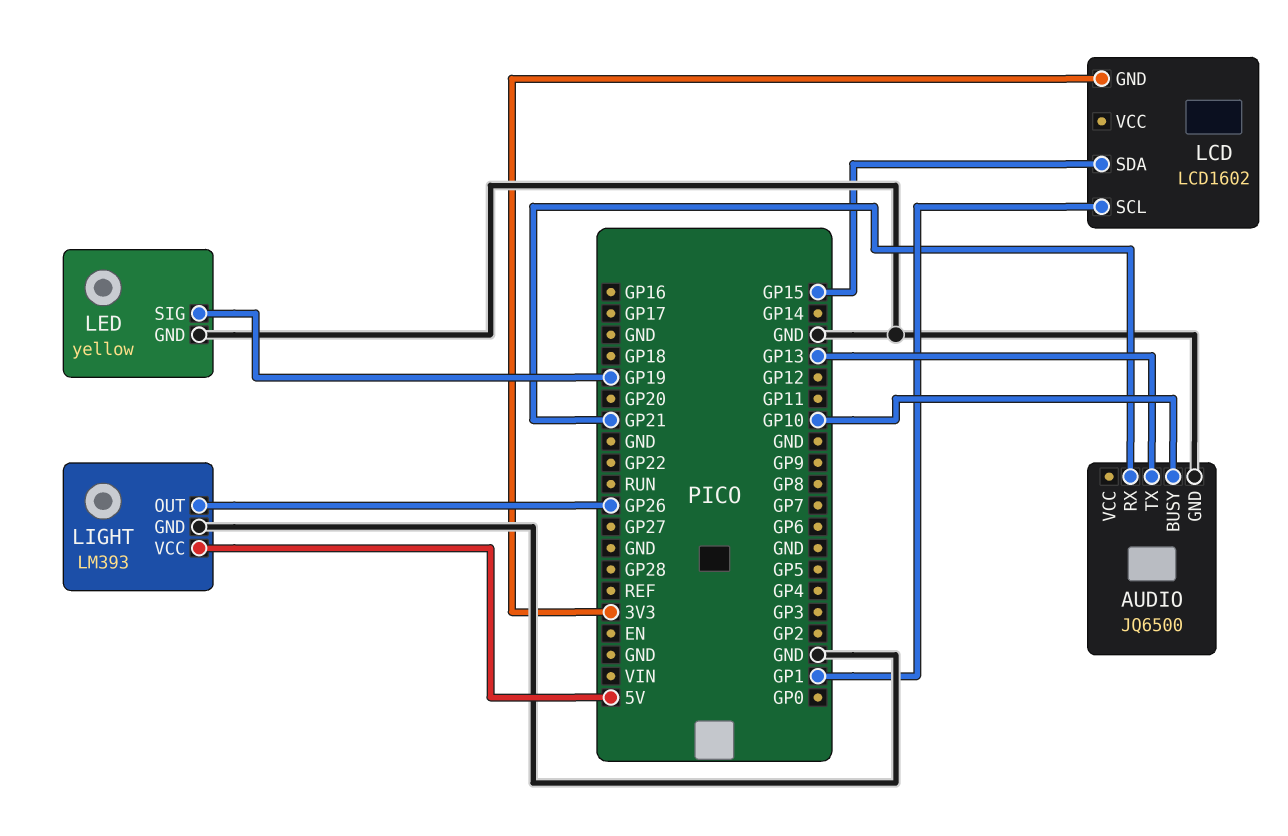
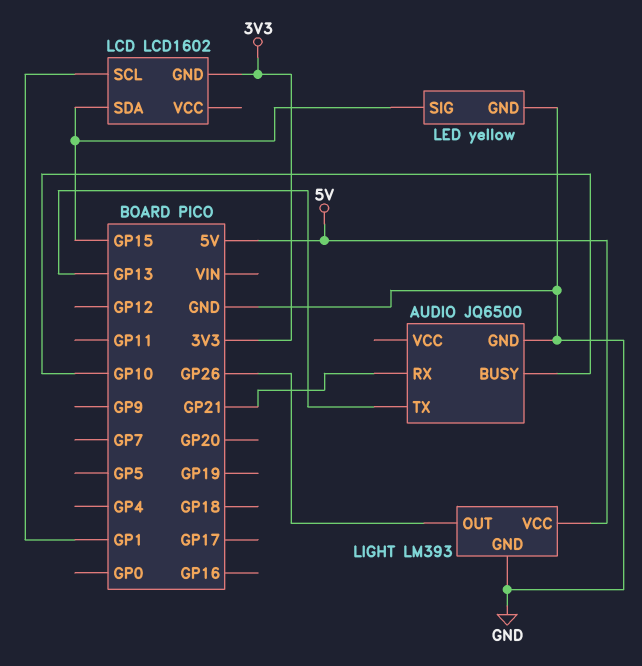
LED pin SIG: GP19 -> GP15

